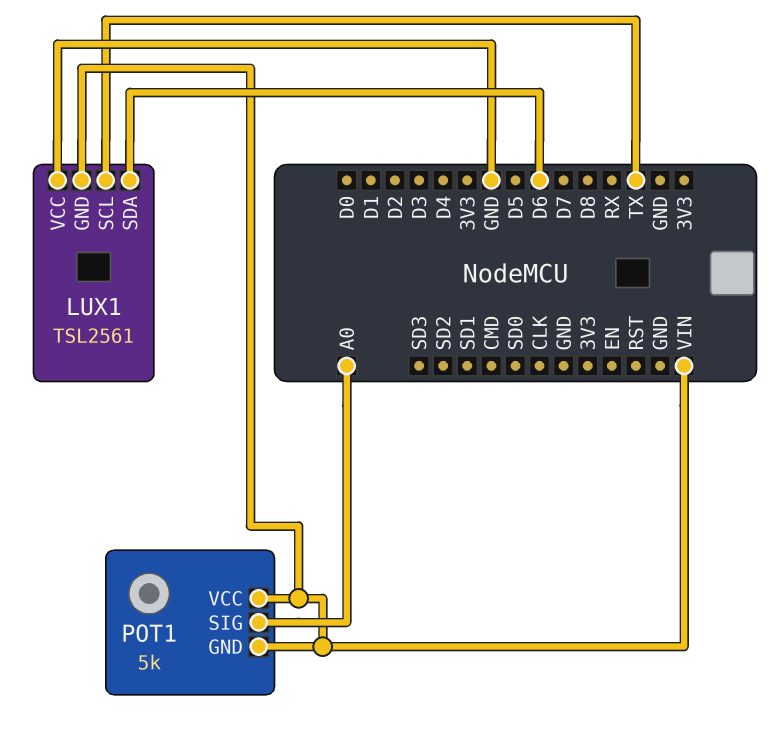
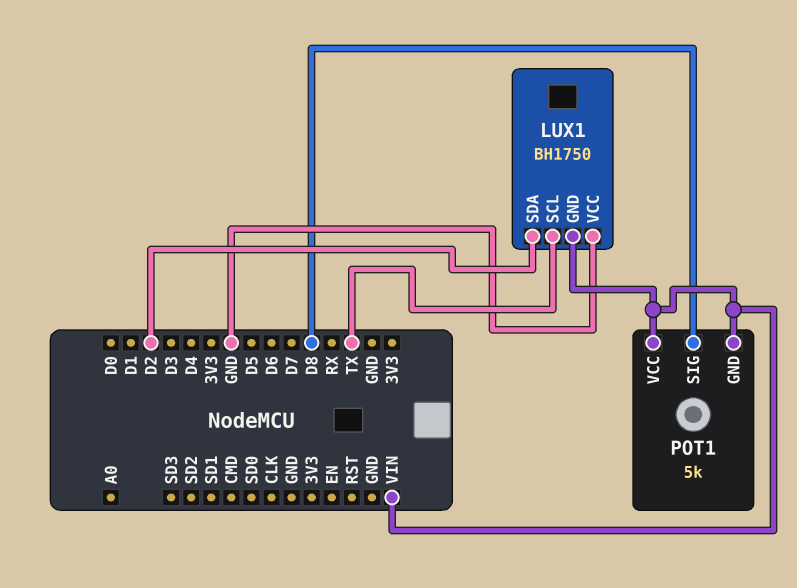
LUX1: TSL2561 -> BH1750
LUX1 pin SDA: D6 -> D2
POT1 pin SIG: A0 -> D8

